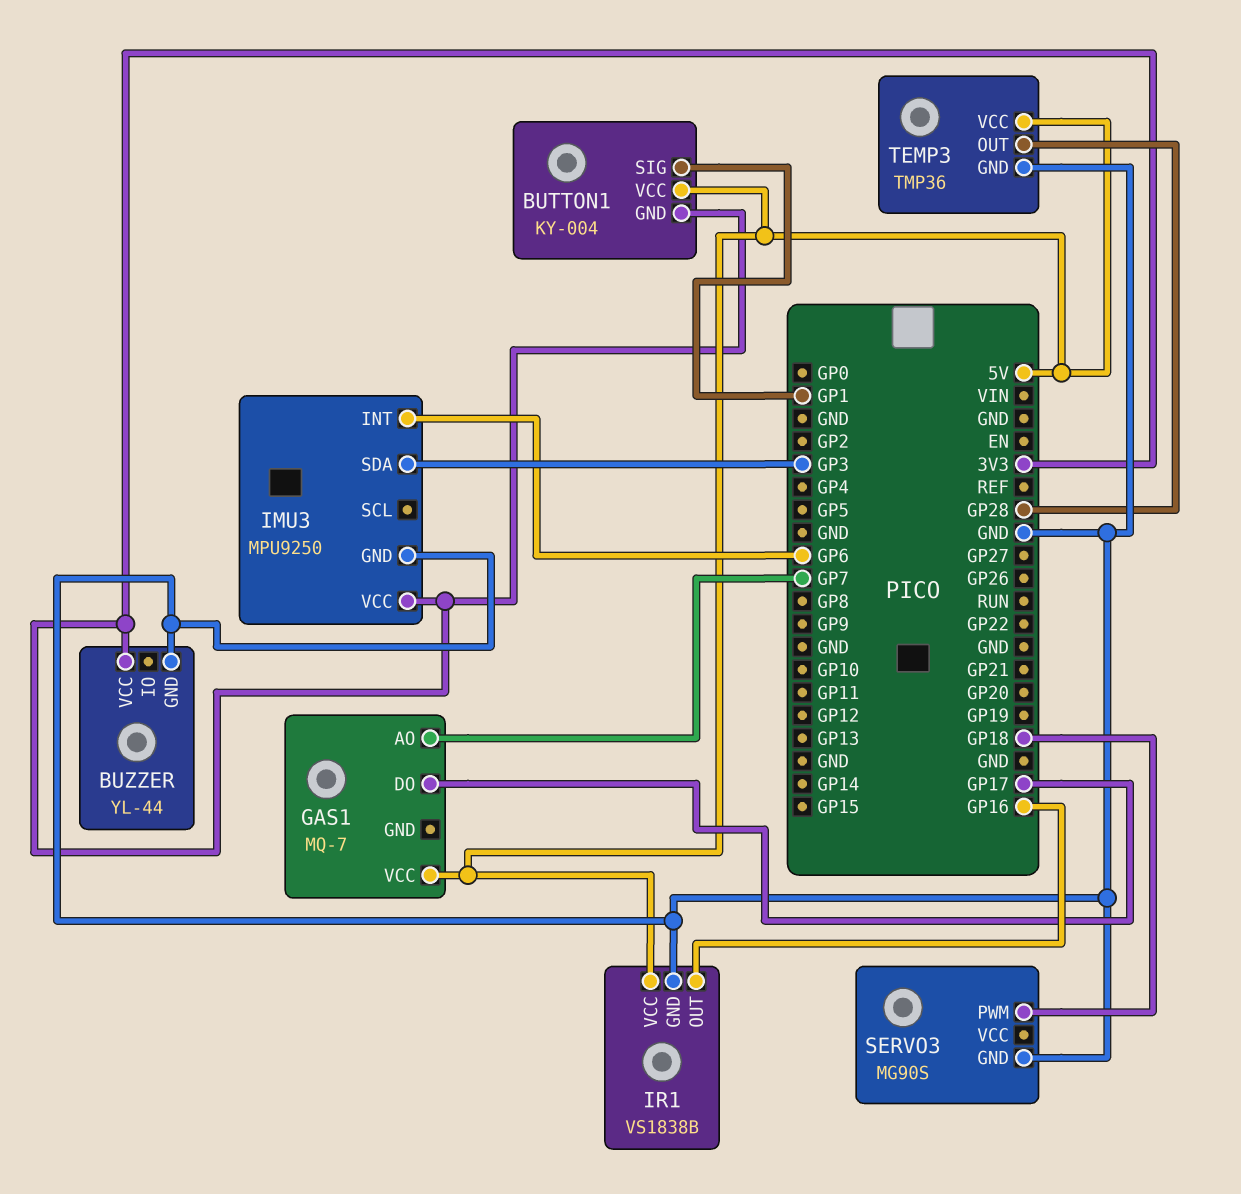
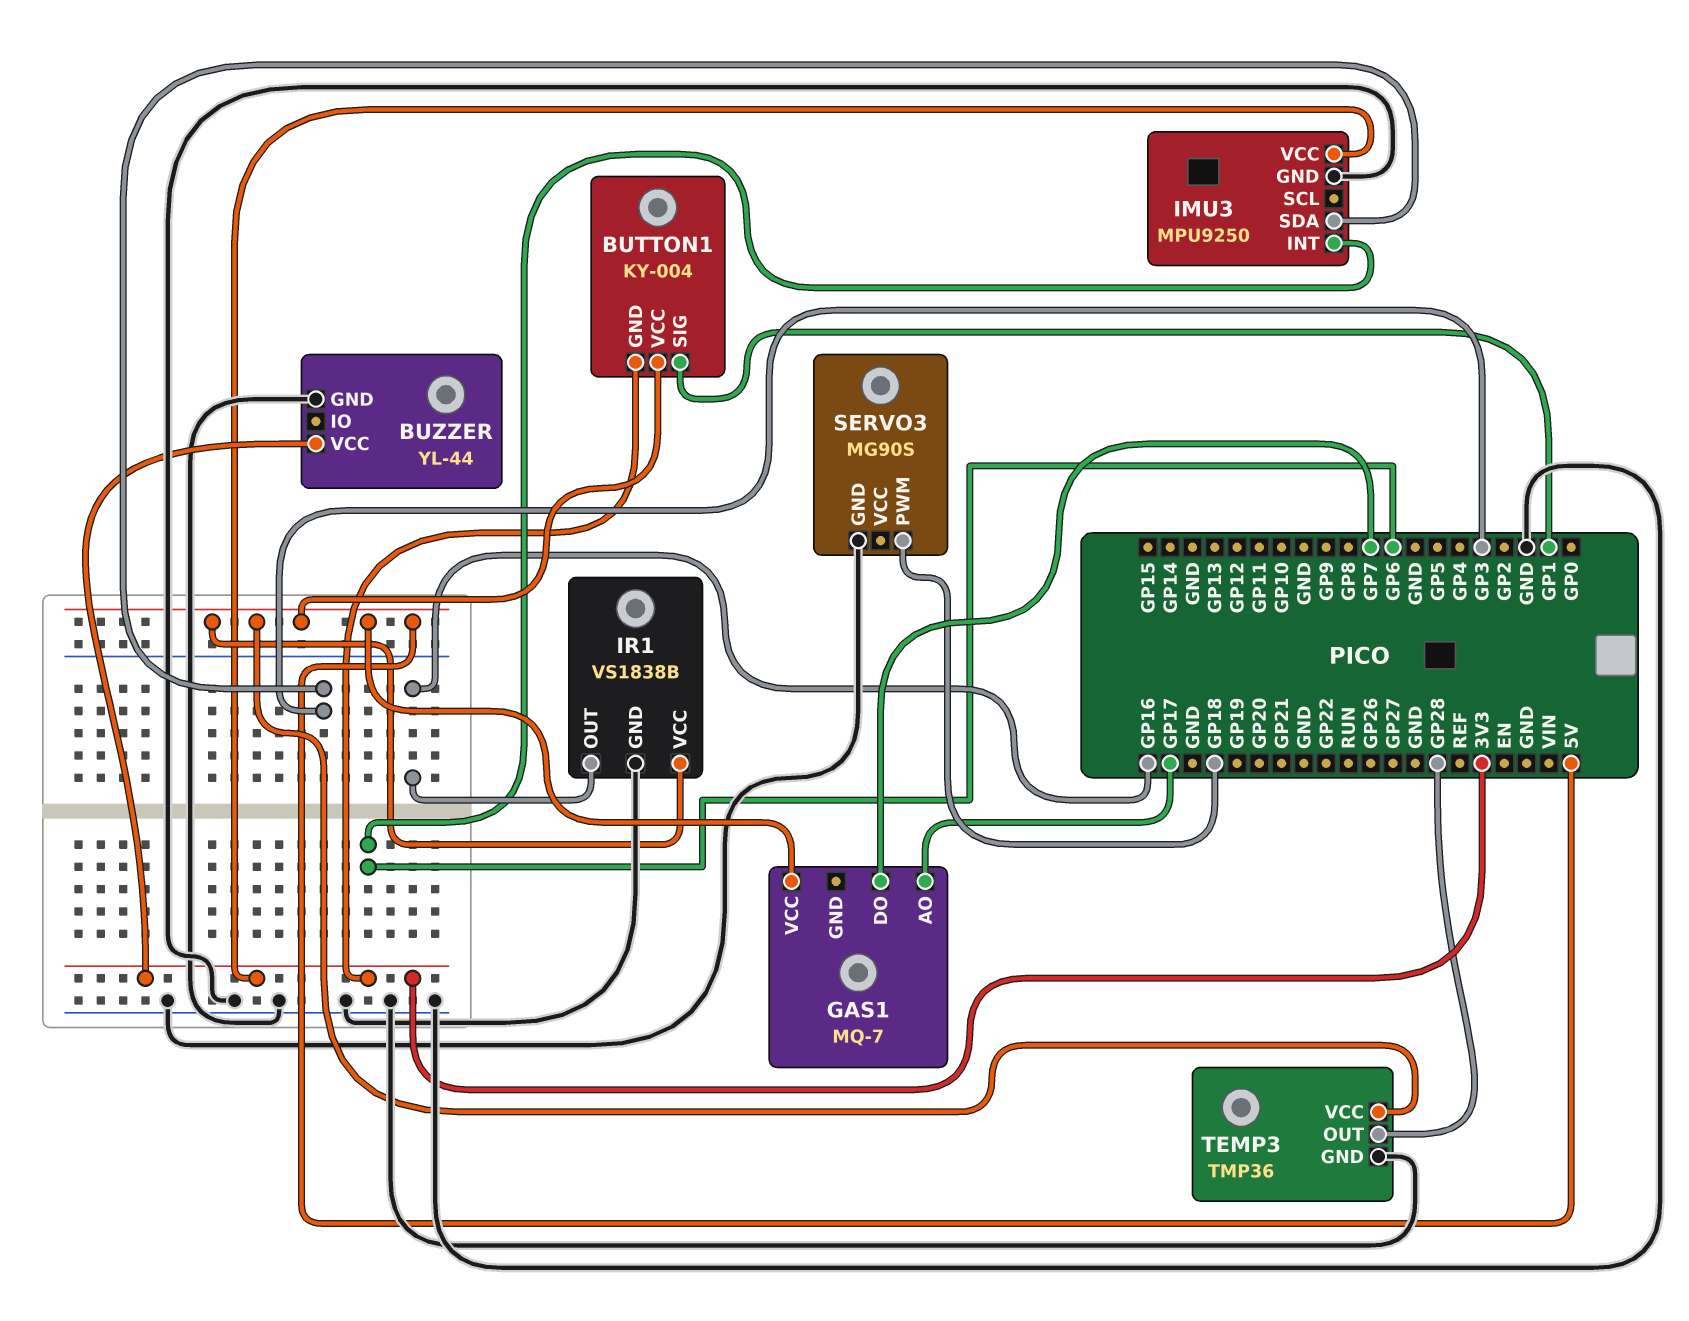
GAS1 pin AO: GP7 -> GP17
GAS1 pin DO: GP17 -> GP7

